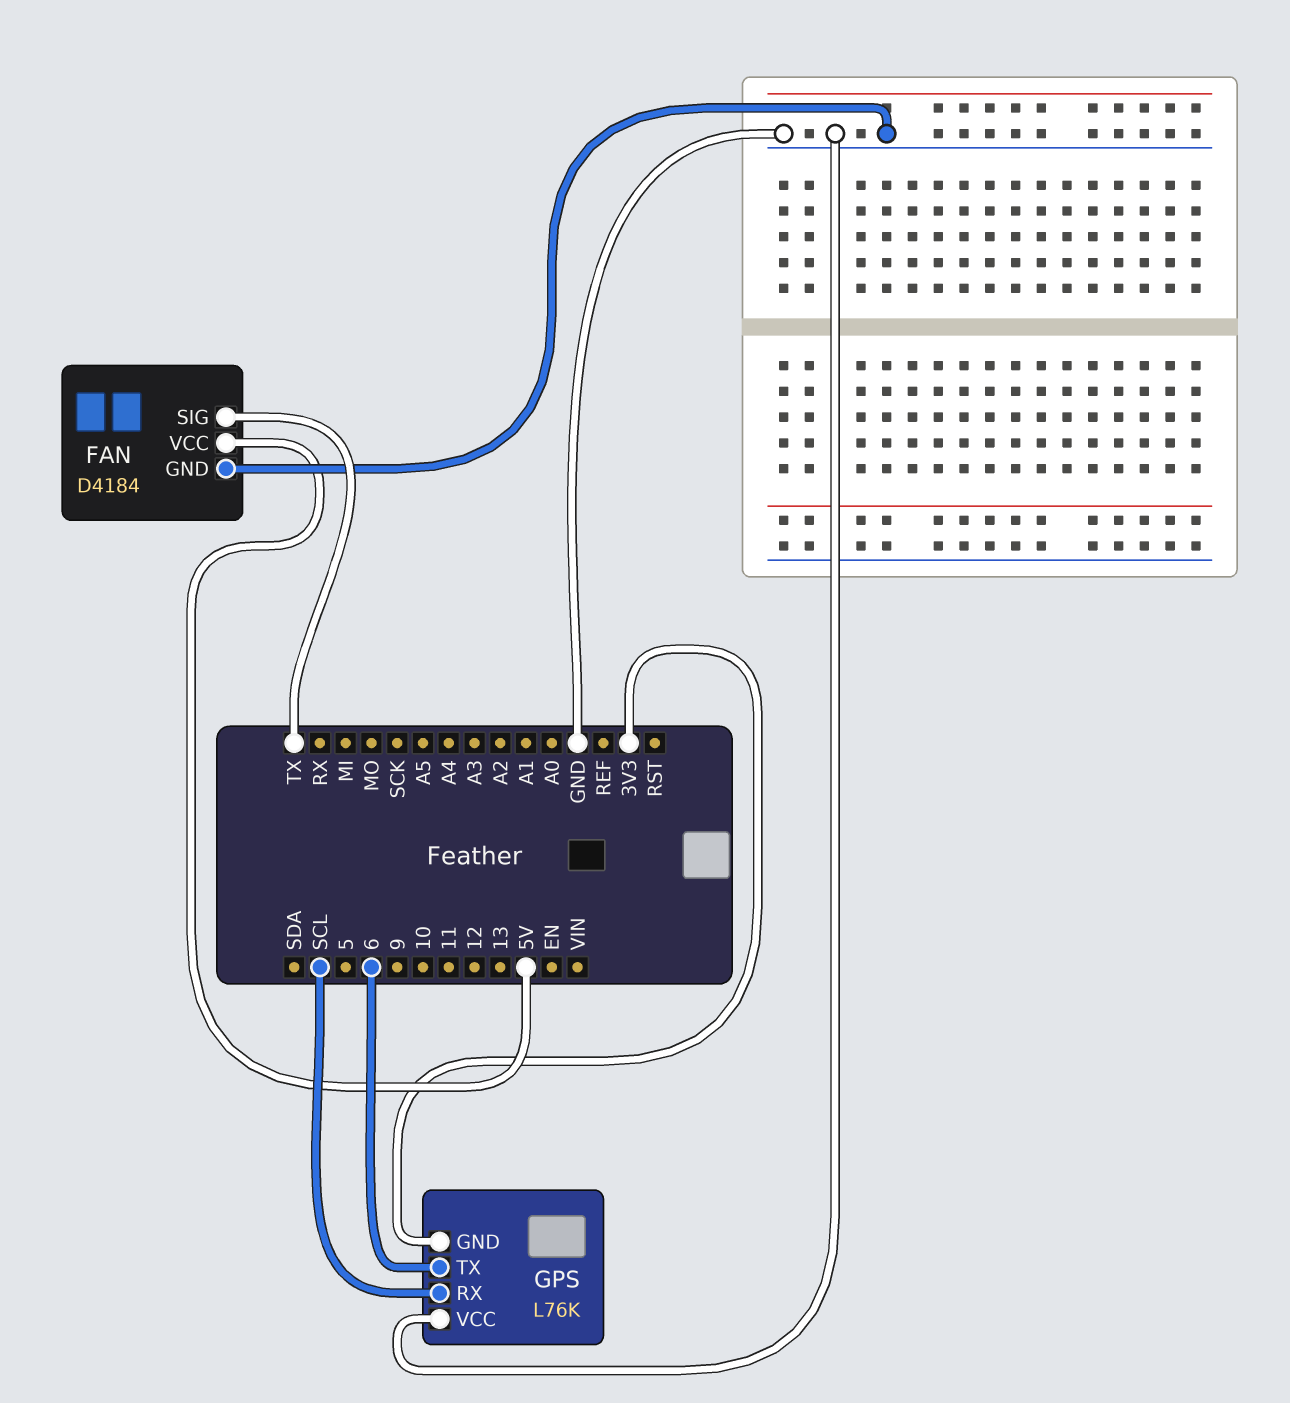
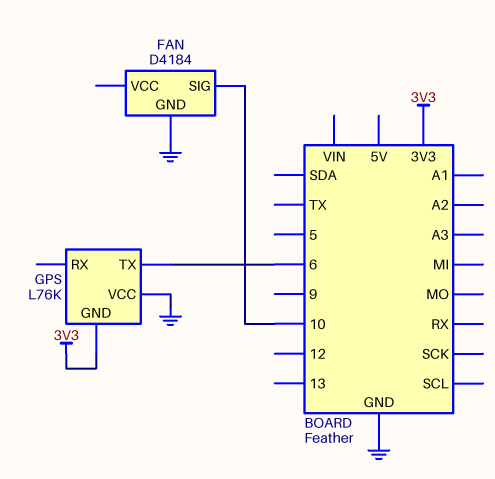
FAN pin SIG: TX -> 10
FAN pin VCC: 5V -> none
GPS pin RX: SCL -> none

